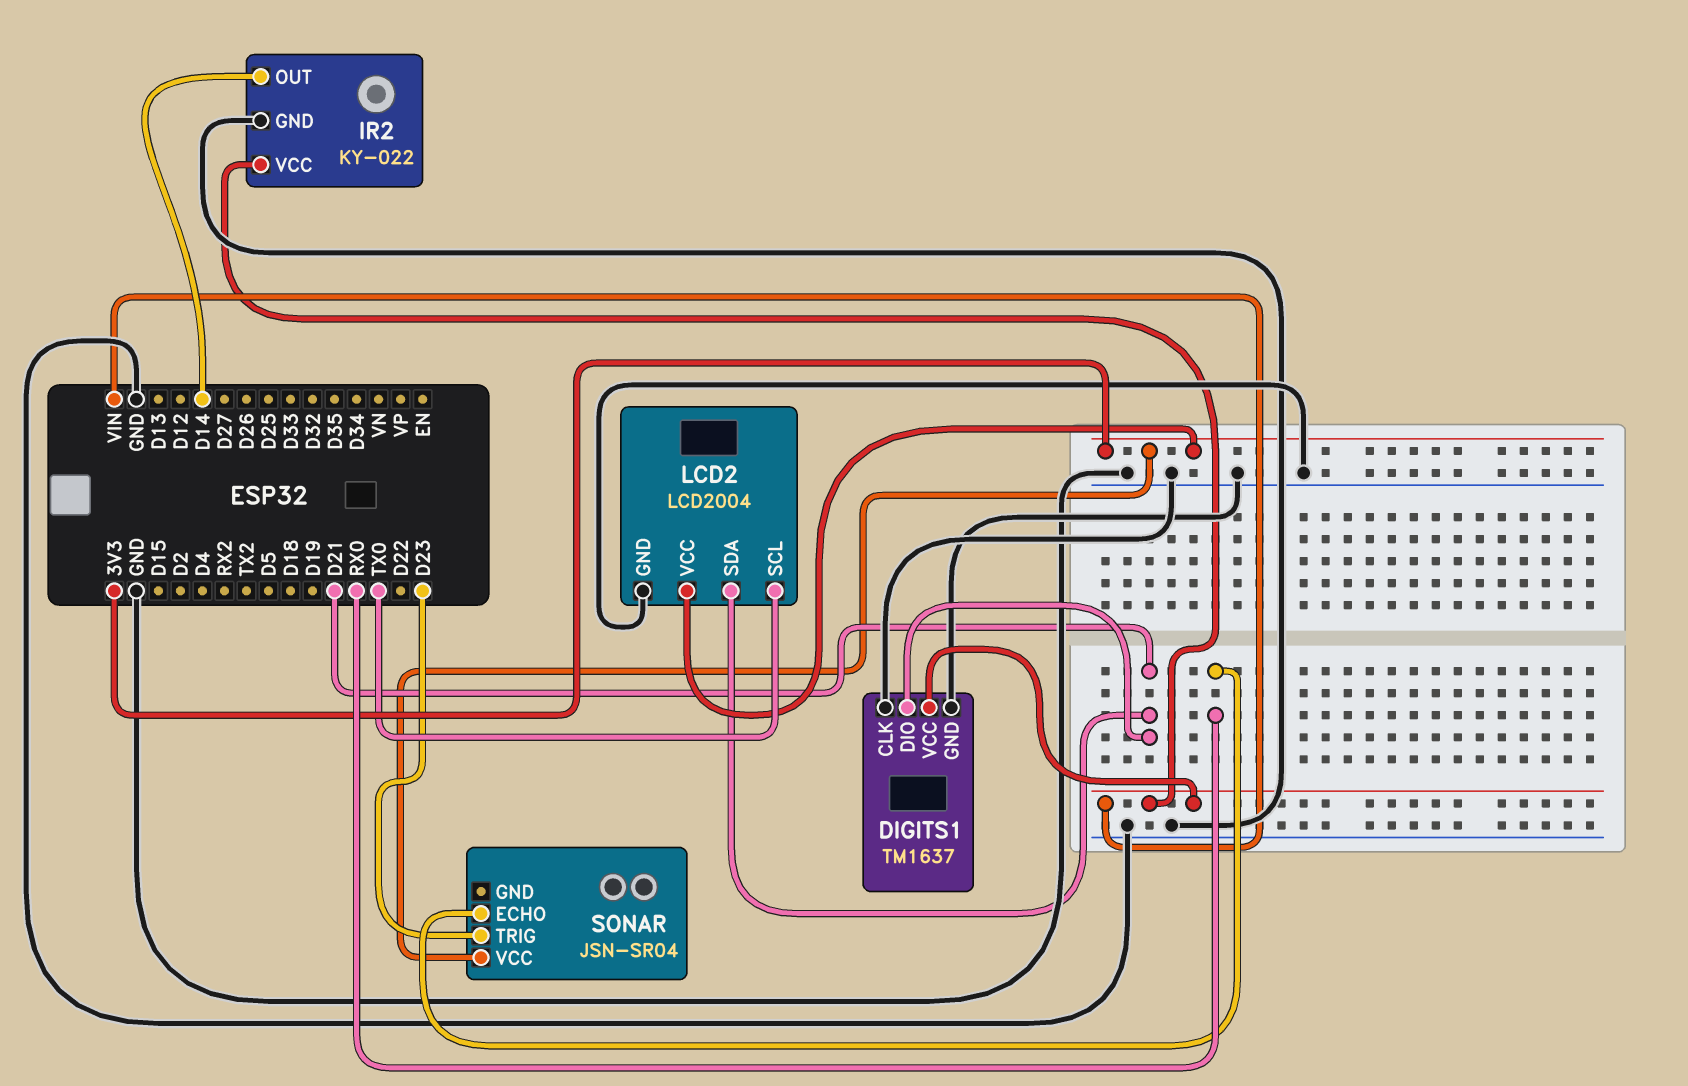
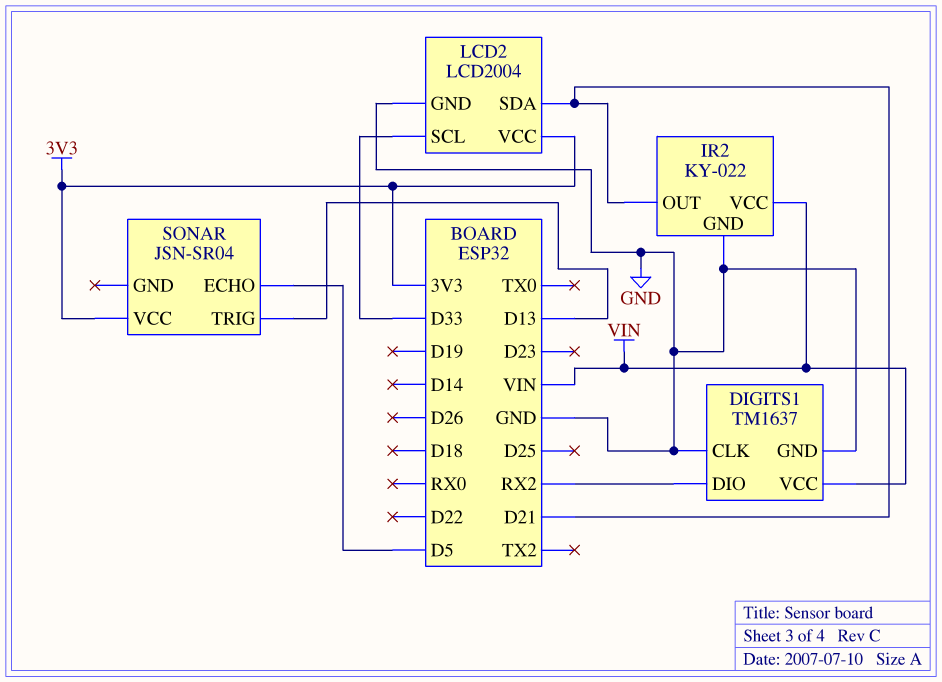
DIGITS1 pin DIO: D21 -> RX2
IR2 pin OUT: D14 -> D21
LCD2 pin SCL: TX0 -> D33
SONAR pin ECHO: RX0 -> D5
SONAR pin TRIG: D23 -> D13

